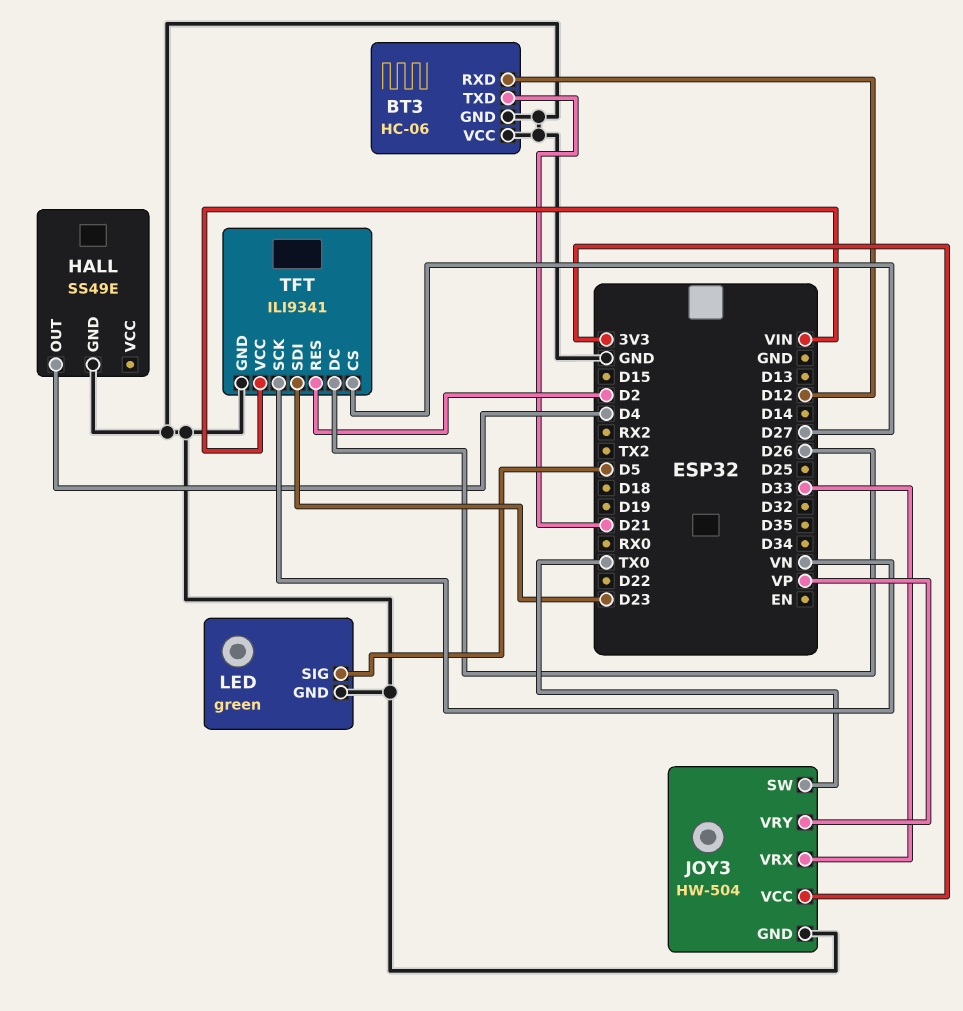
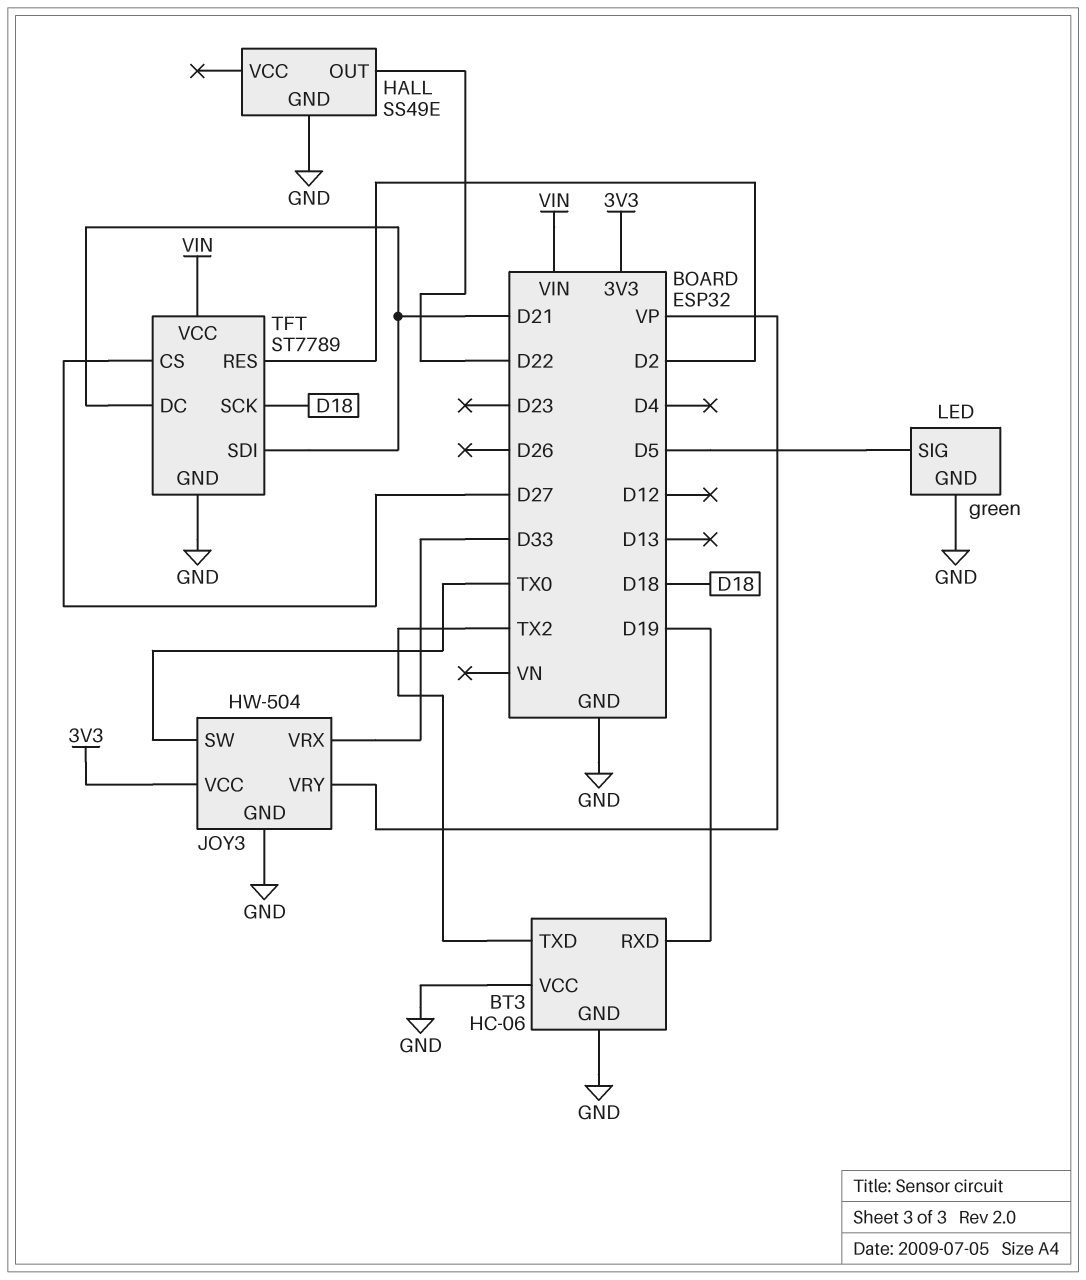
BT3 pin RXD: D12 -> D19
BT3 pin TXD: D21 -> TX2
HALL pin OUT: D4 -> D22
TFT: ILI9341 -> ST7789
TFT pin DC: D26 -> D21
TFT pin SCK: VN -> D18
TFT pin SDI: D23 -> D21

